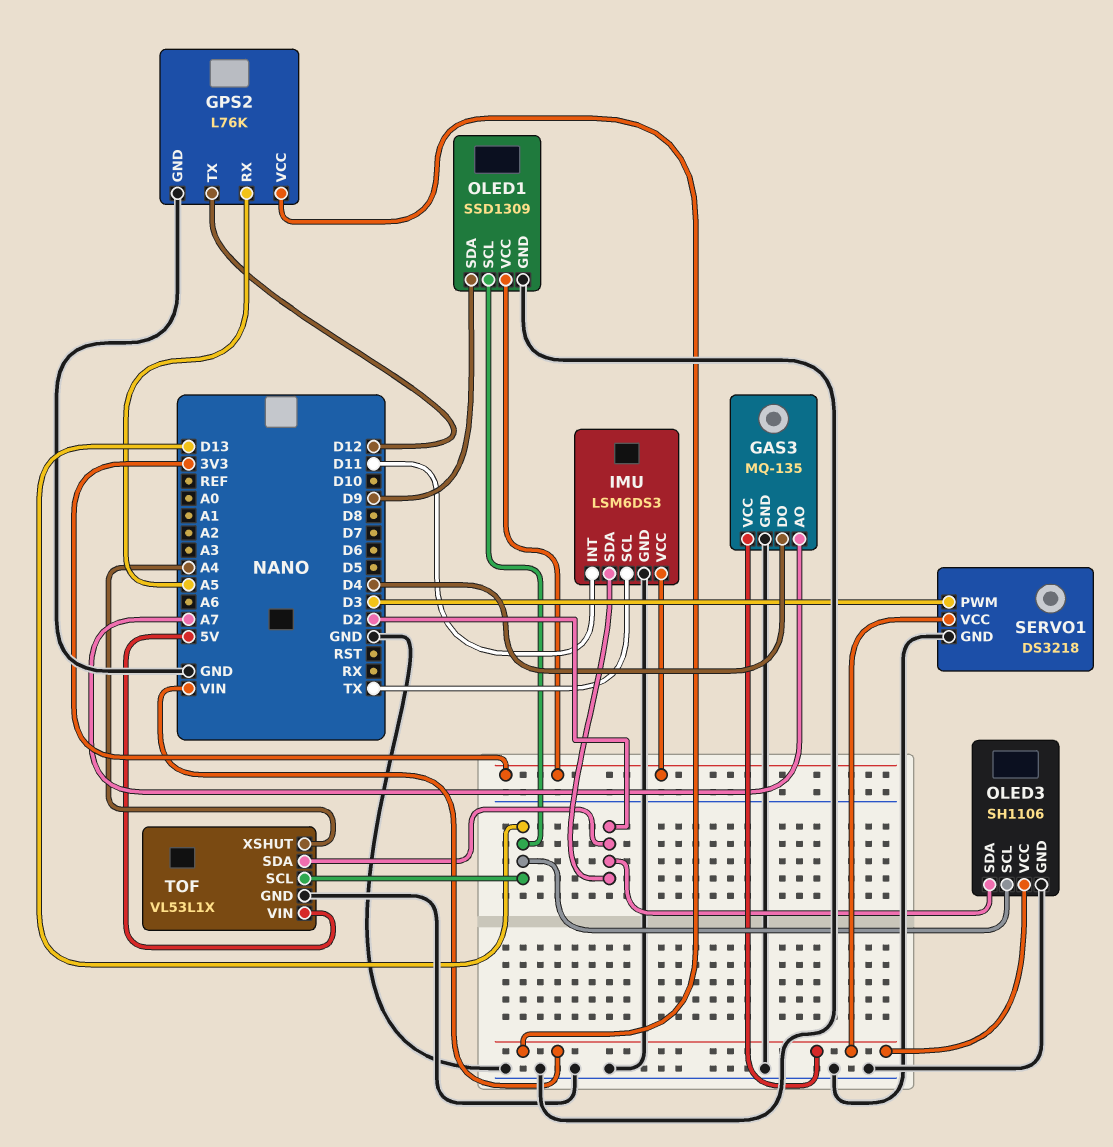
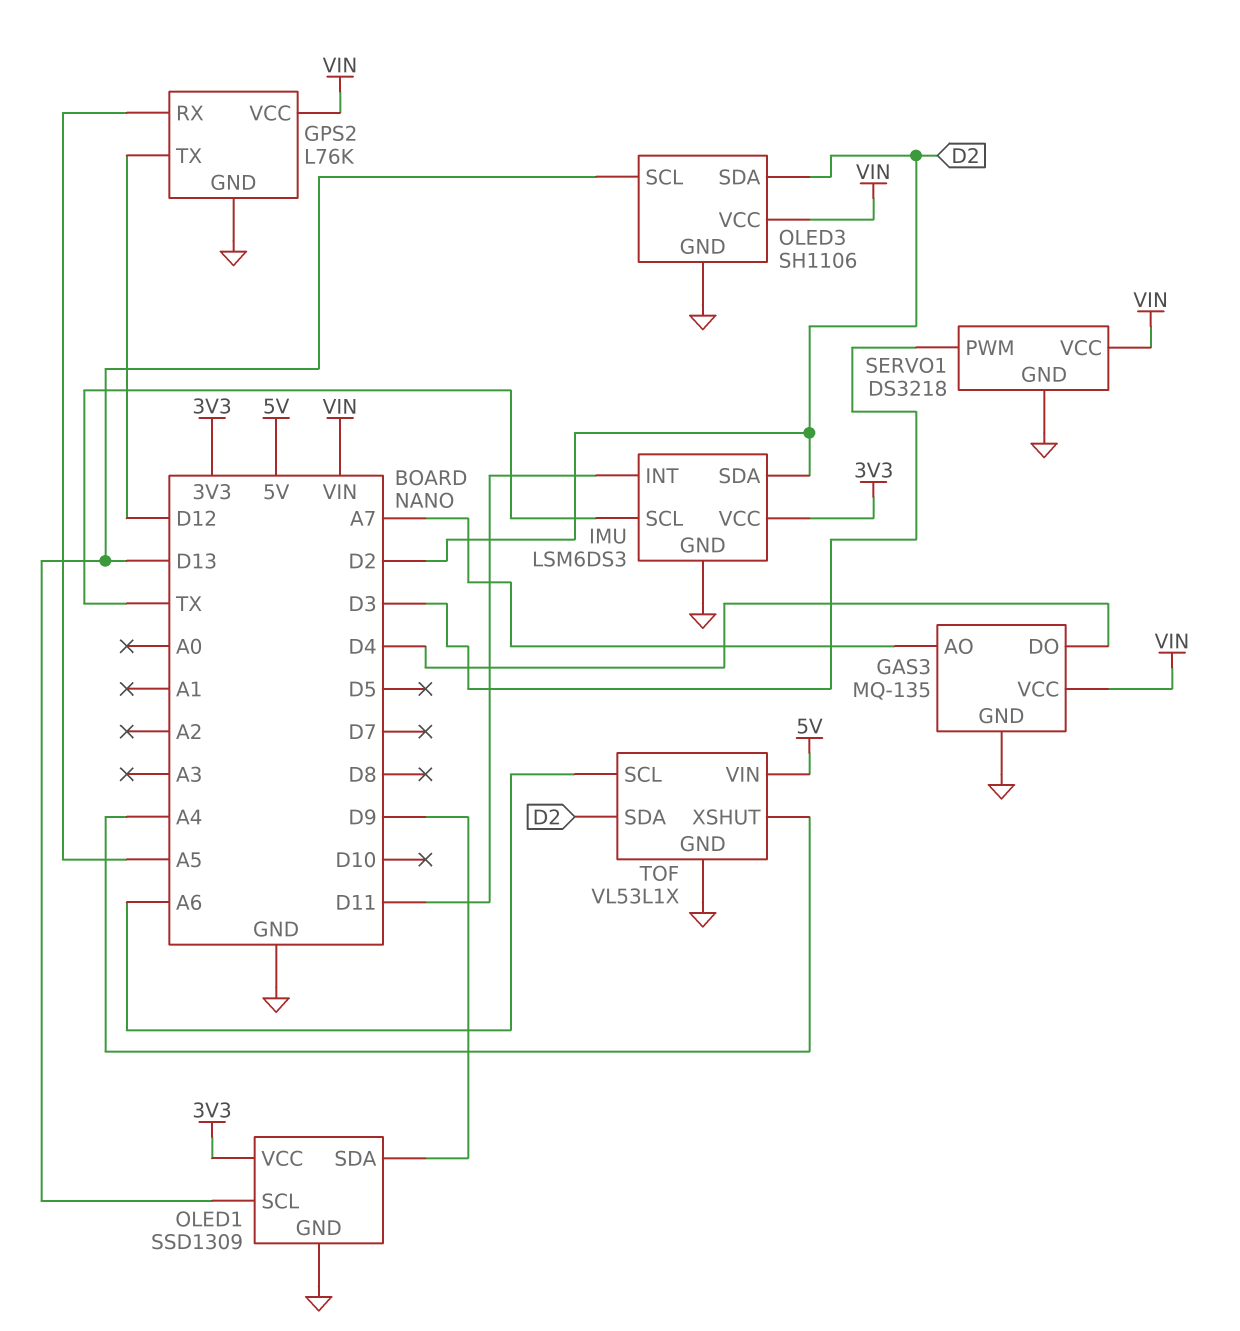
TOF pin SCL: D13 -> A6

